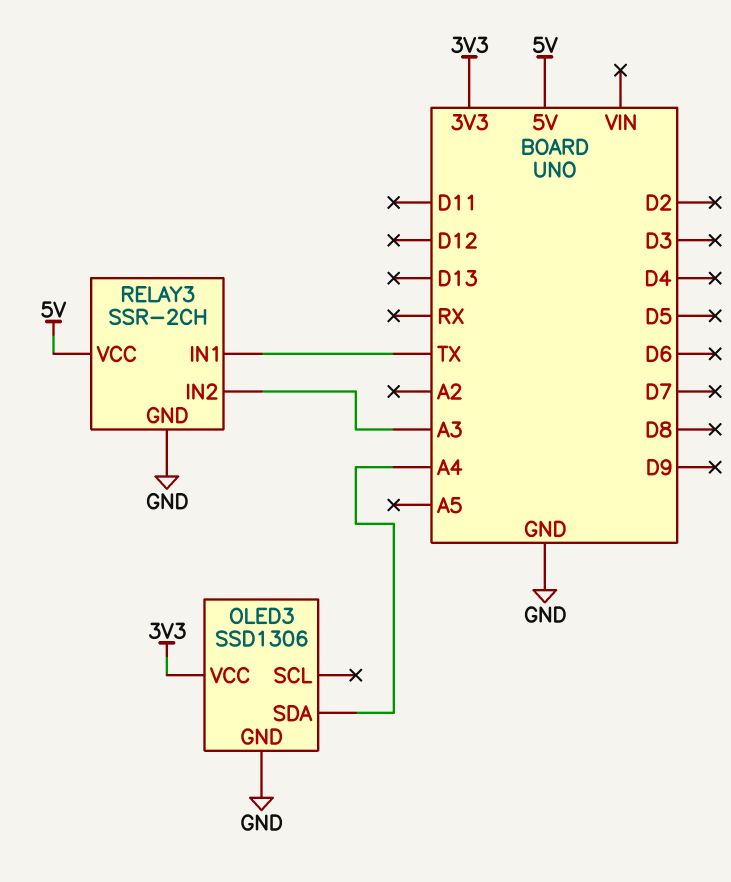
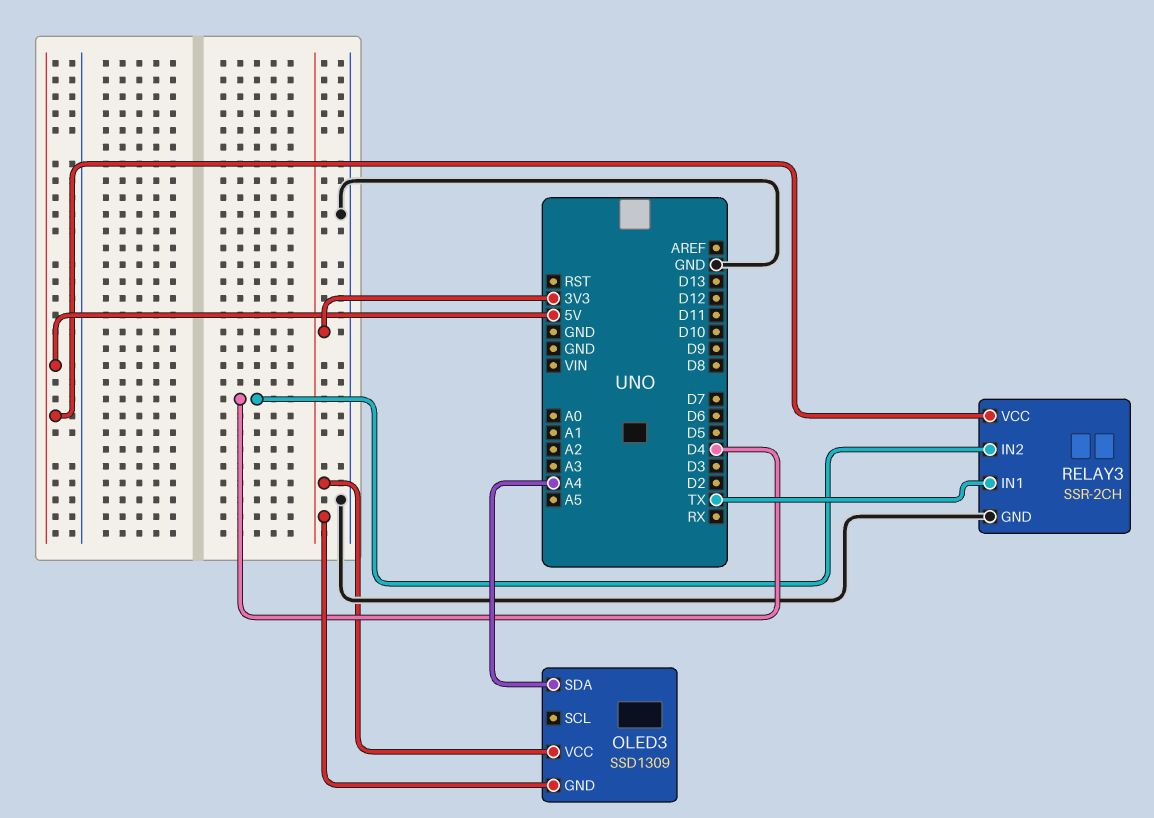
OLED3: SSD1306 -> SSD1309
OLED3 pin GND: GND -> 3V3
RELAY3 pin IN2: A3 -> D4

